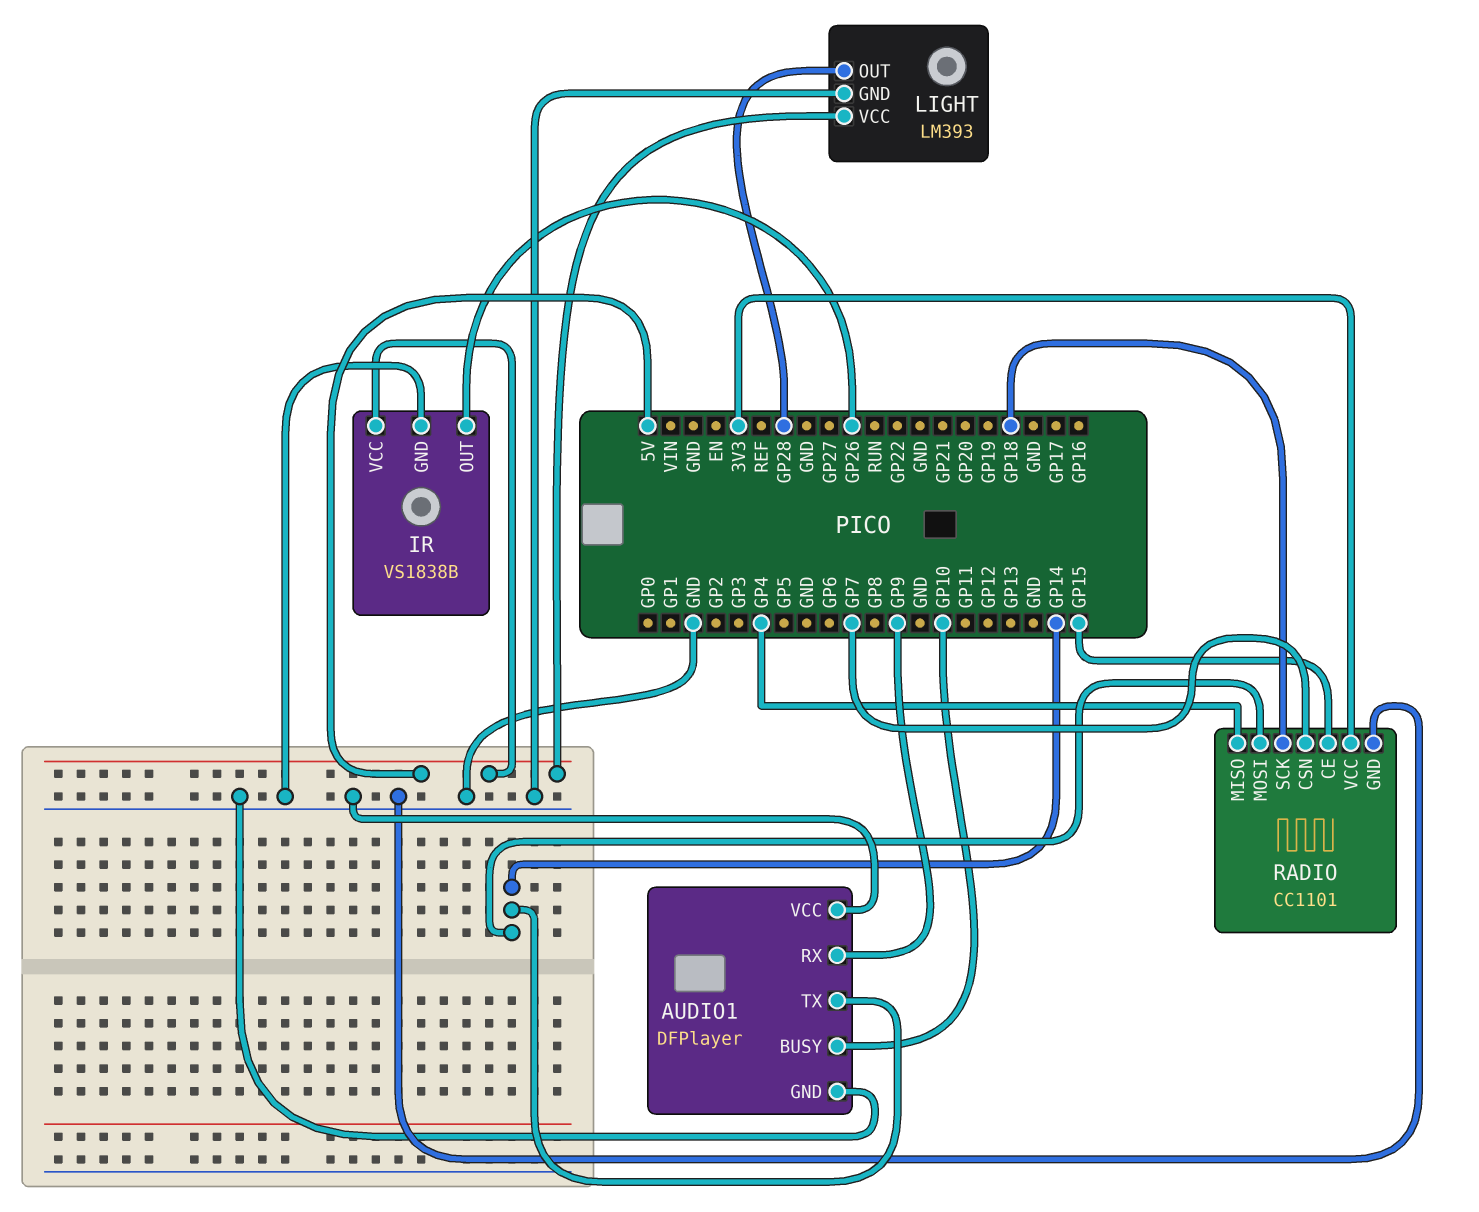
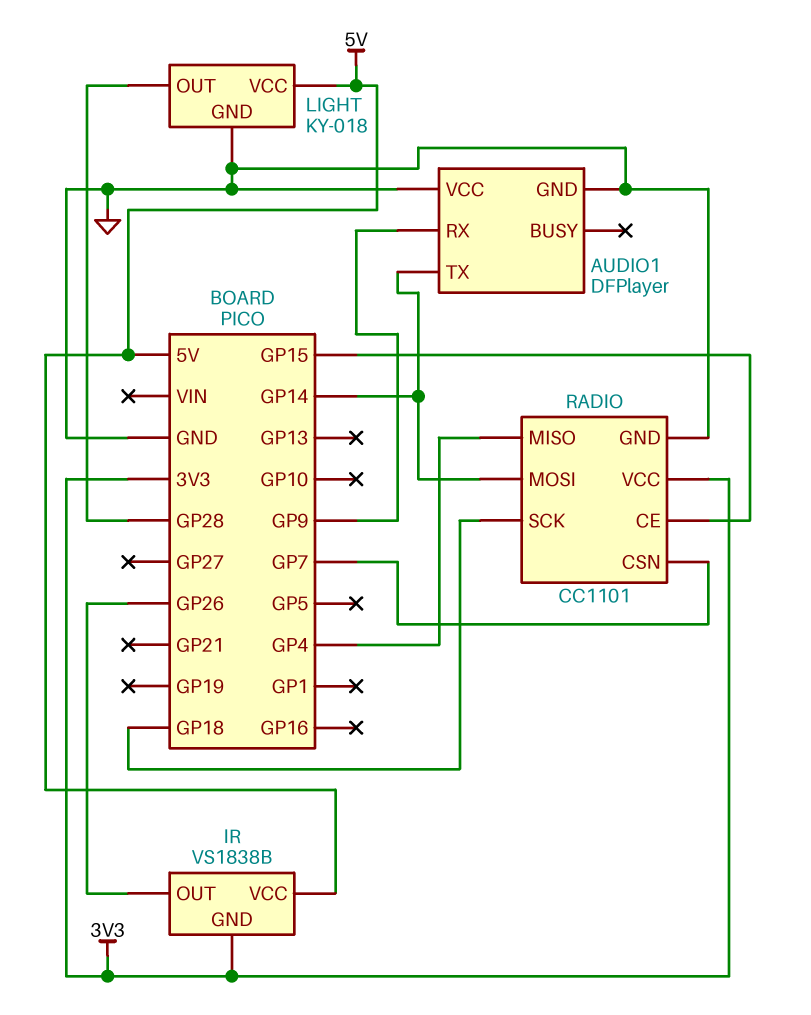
AUDIO1 pin BUSY: GP10 -> none
IR pin GND: GND -> 3V3
LIGHT: LM393 -> KY-018

